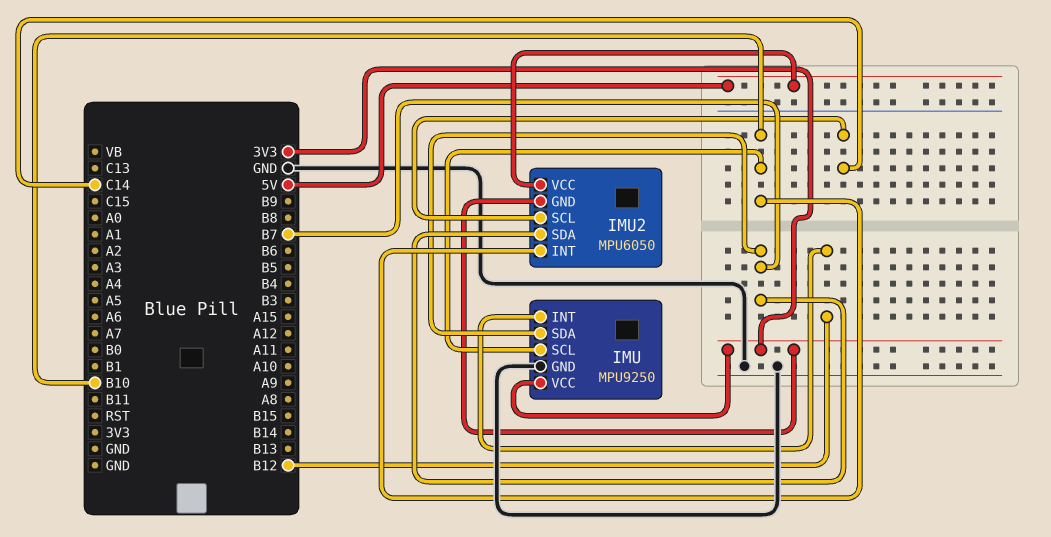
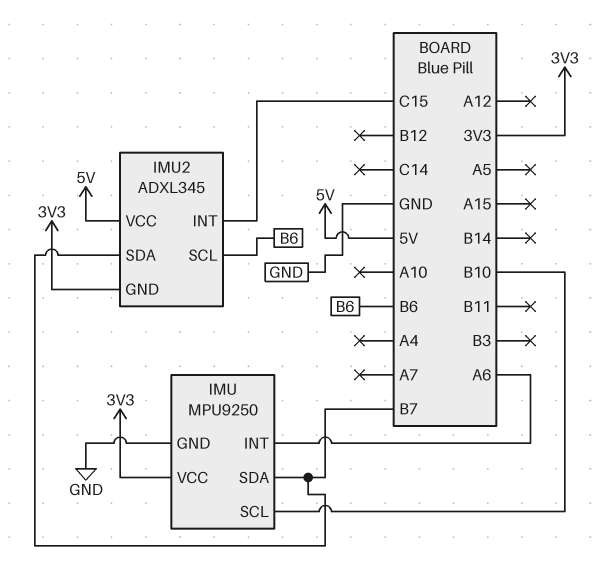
IMU pin INT: B12 -> A6
IMU2: MPU6050 -> ADXL345
IMU2 pin INT: B10 -> C15
IMU2 pin SCL: C14 -> B6

